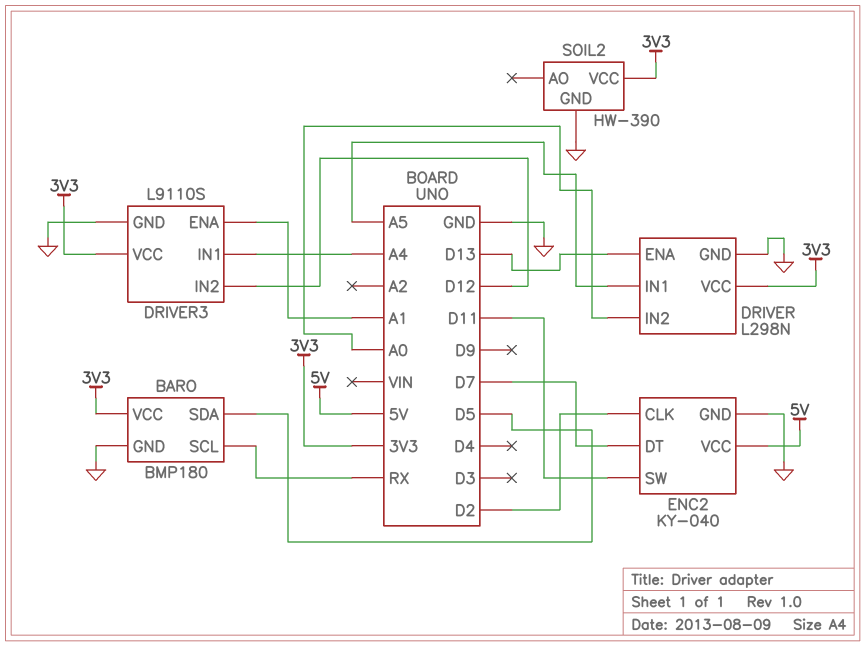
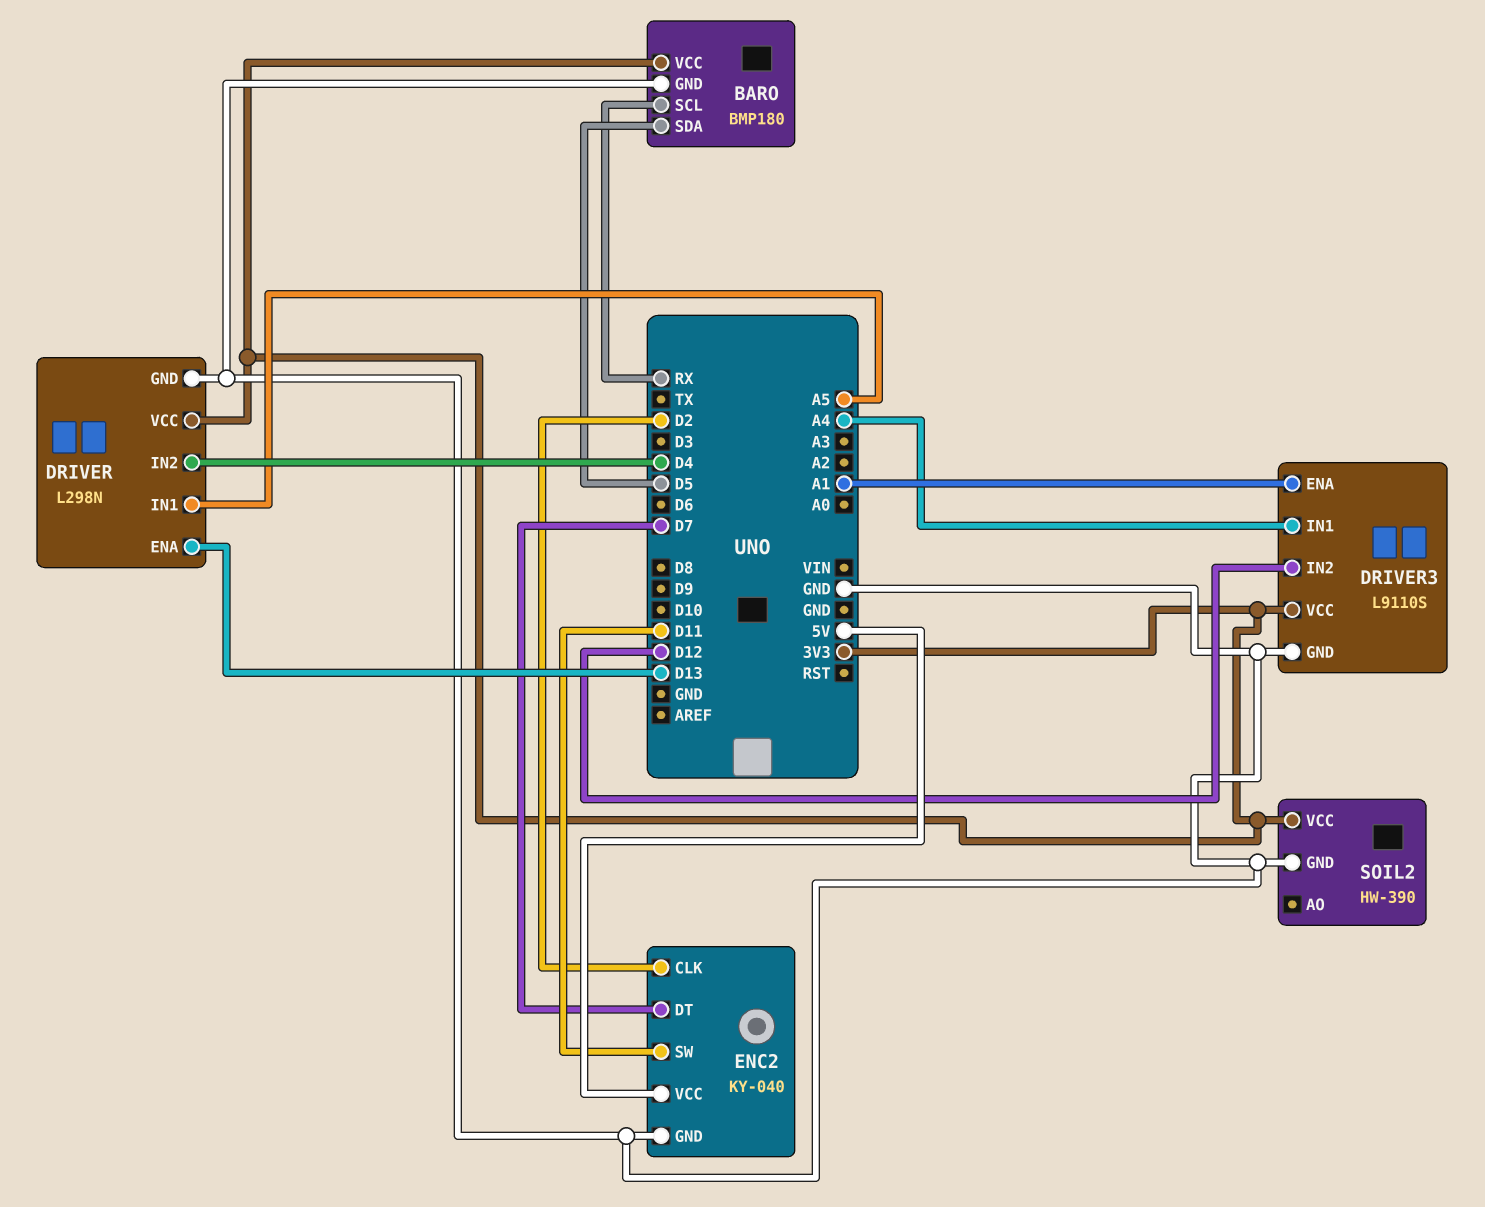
DRIVER pin IN2: A0 -> D4

